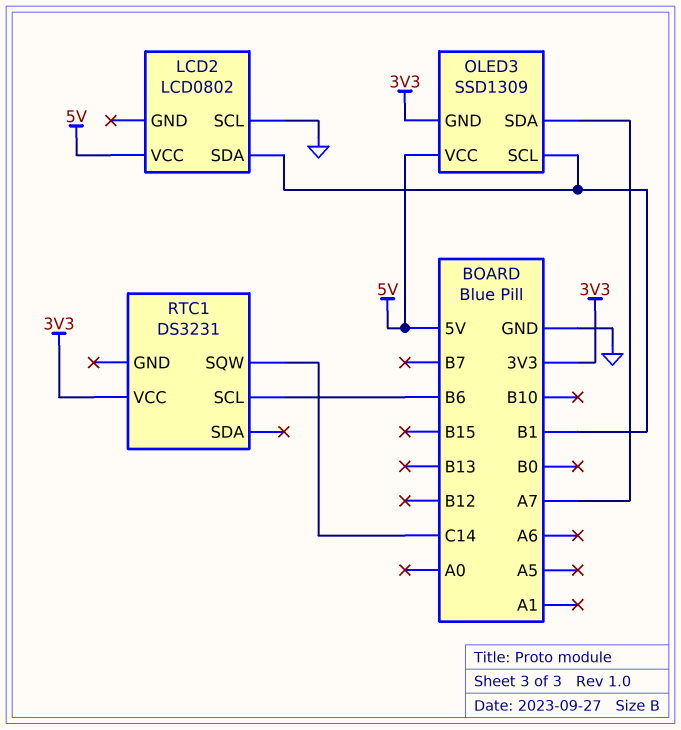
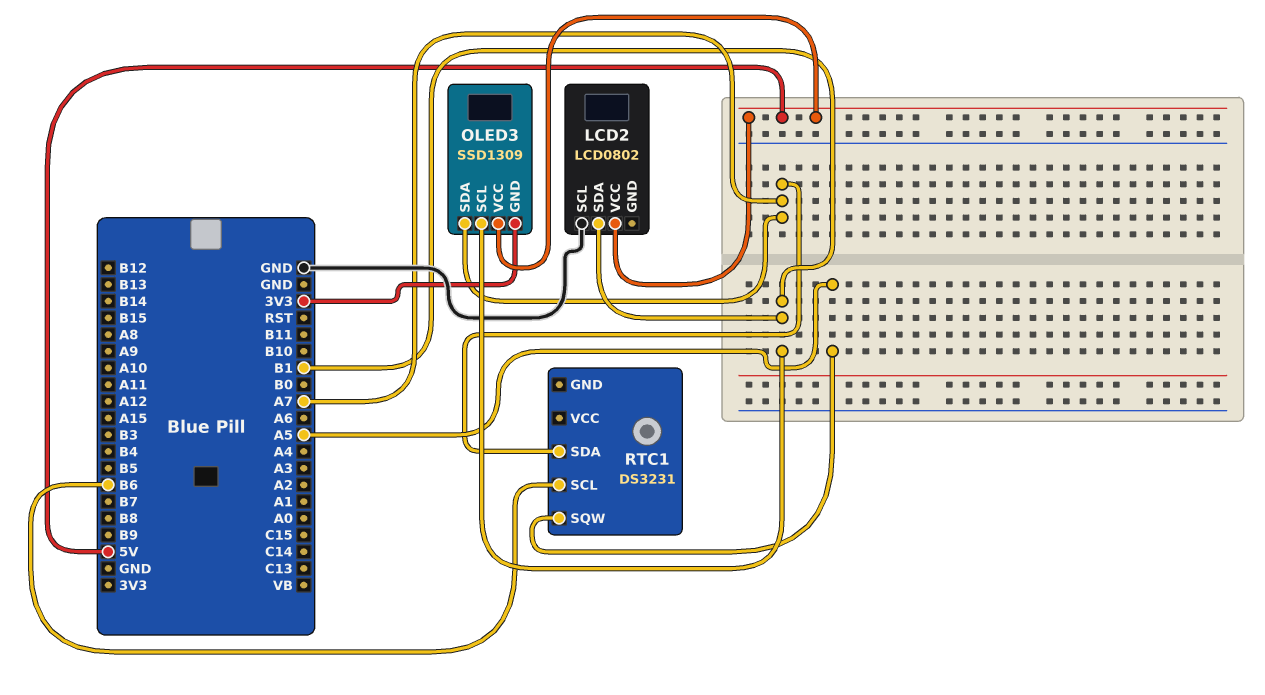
RTC1 pin SDA: none -> A7
RTC1 pin SQW: C14 -> A5
RTC1 pin VCC: 3V3 -> none

